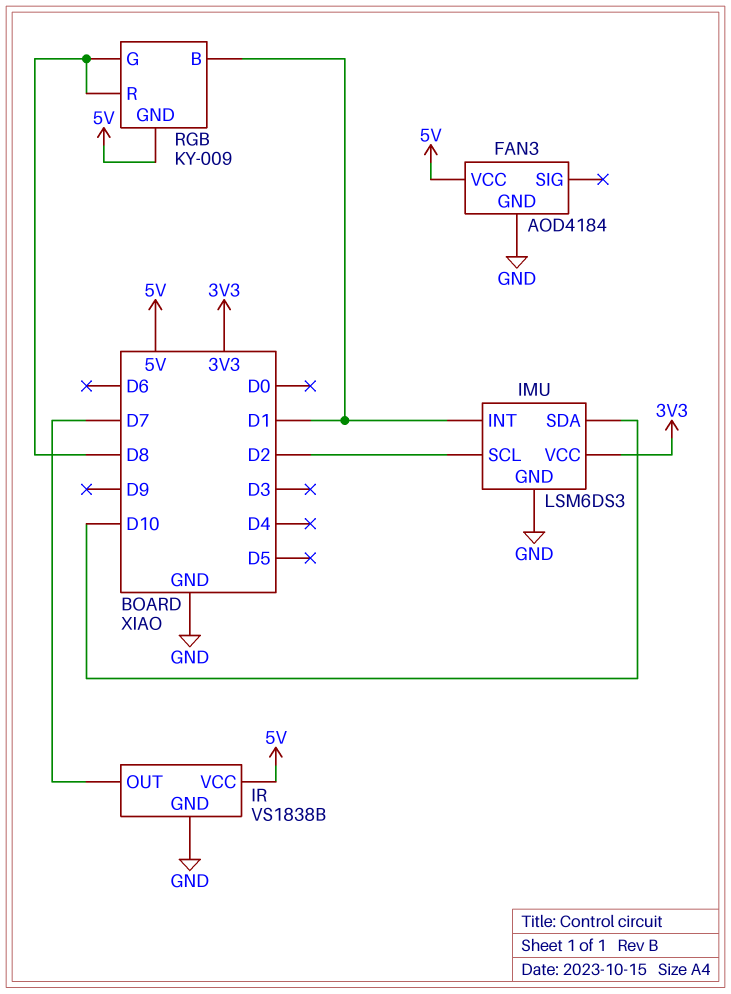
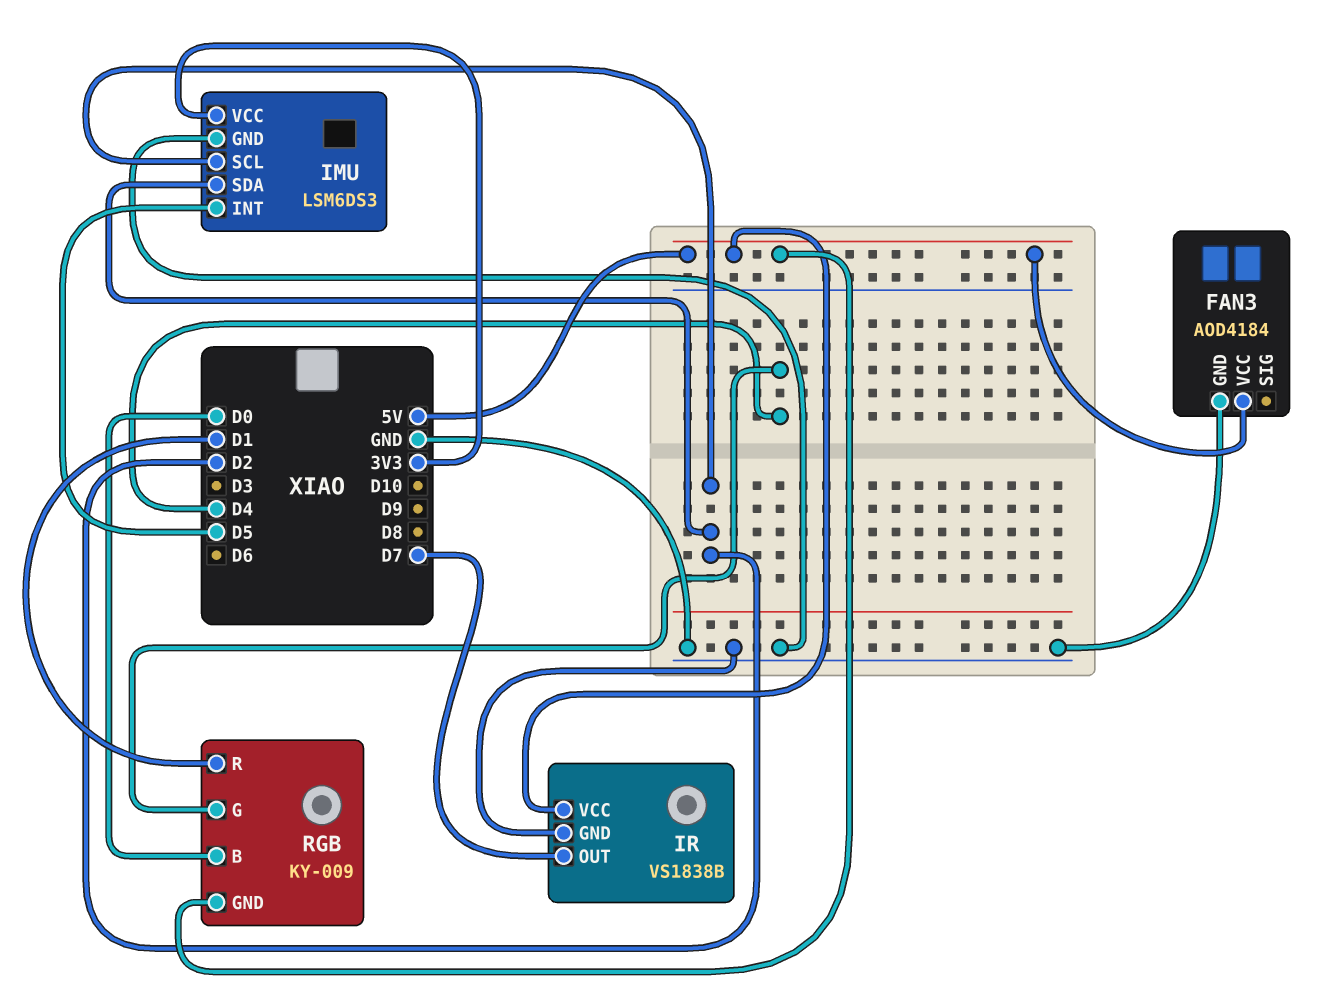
IMU pin INT: D1 -> D5
IMU pin SDA: D10 -> D2
RGB pin B: D1 -> D0
RGB pin G: D8 -> D4
RGB pin R: D8 -> D1

